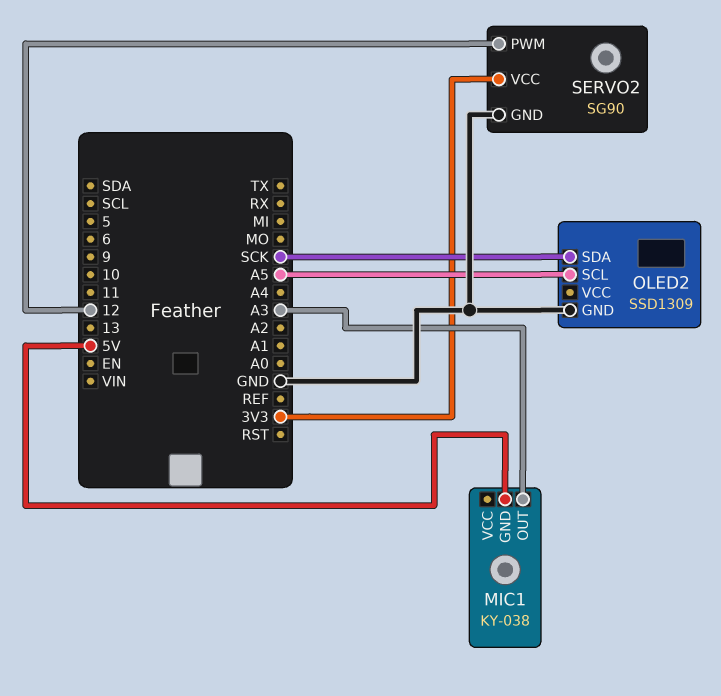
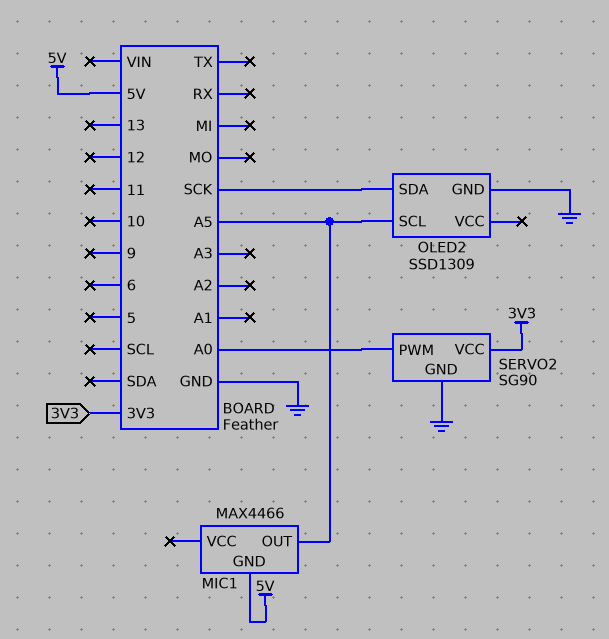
MIC1: KY-038 -> MAX4466
MIC1 pin OUT: A3 -> A5
SERVO2 pin PWM: 12 -> A0

